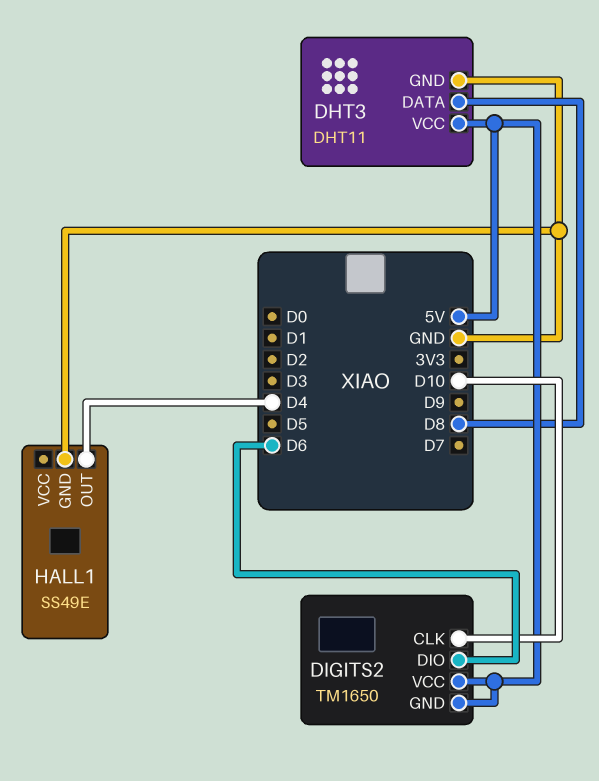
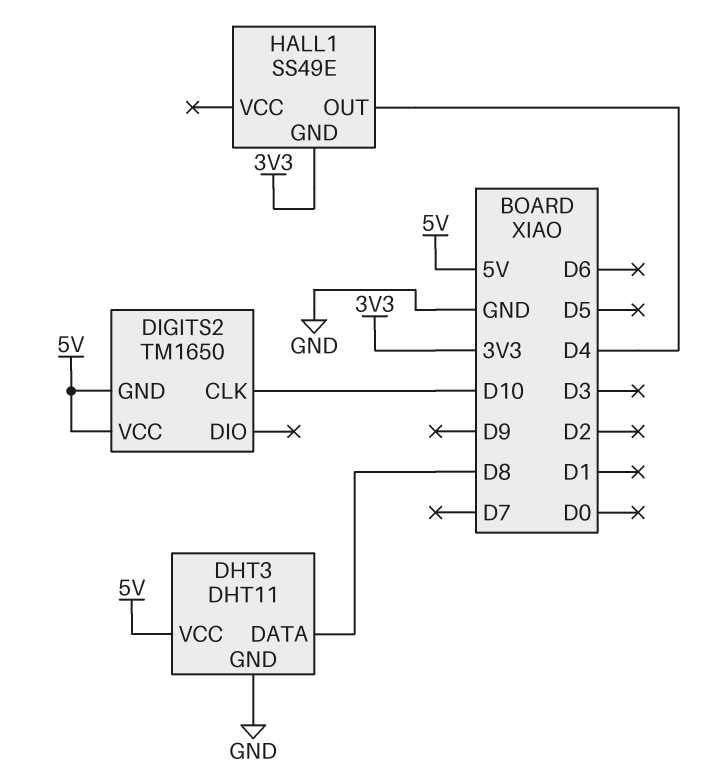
DIGITS2 pin DIO: D6 -> none
HALL1 pin GND: GND -> 3V3

